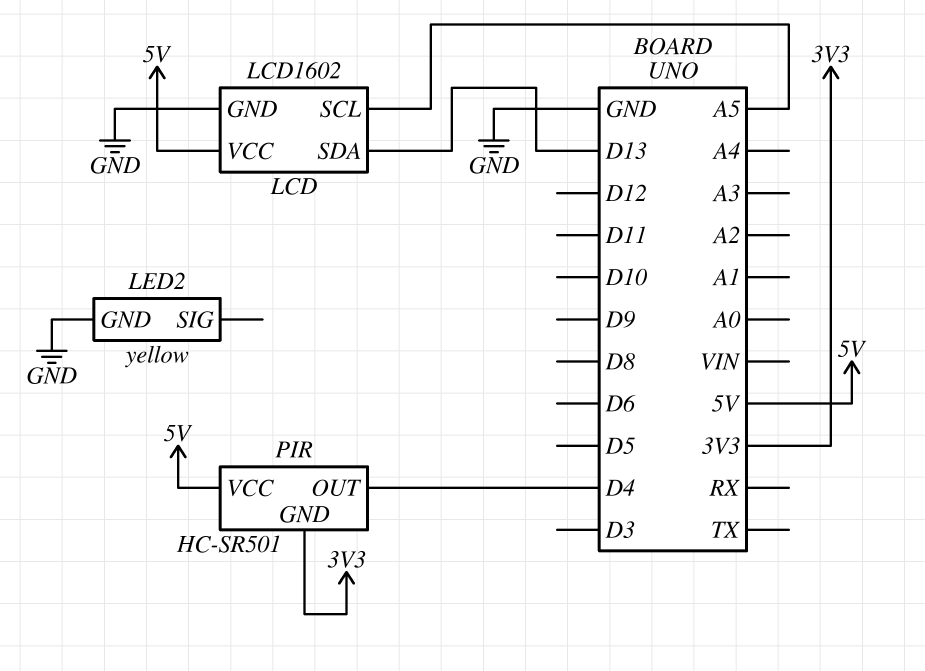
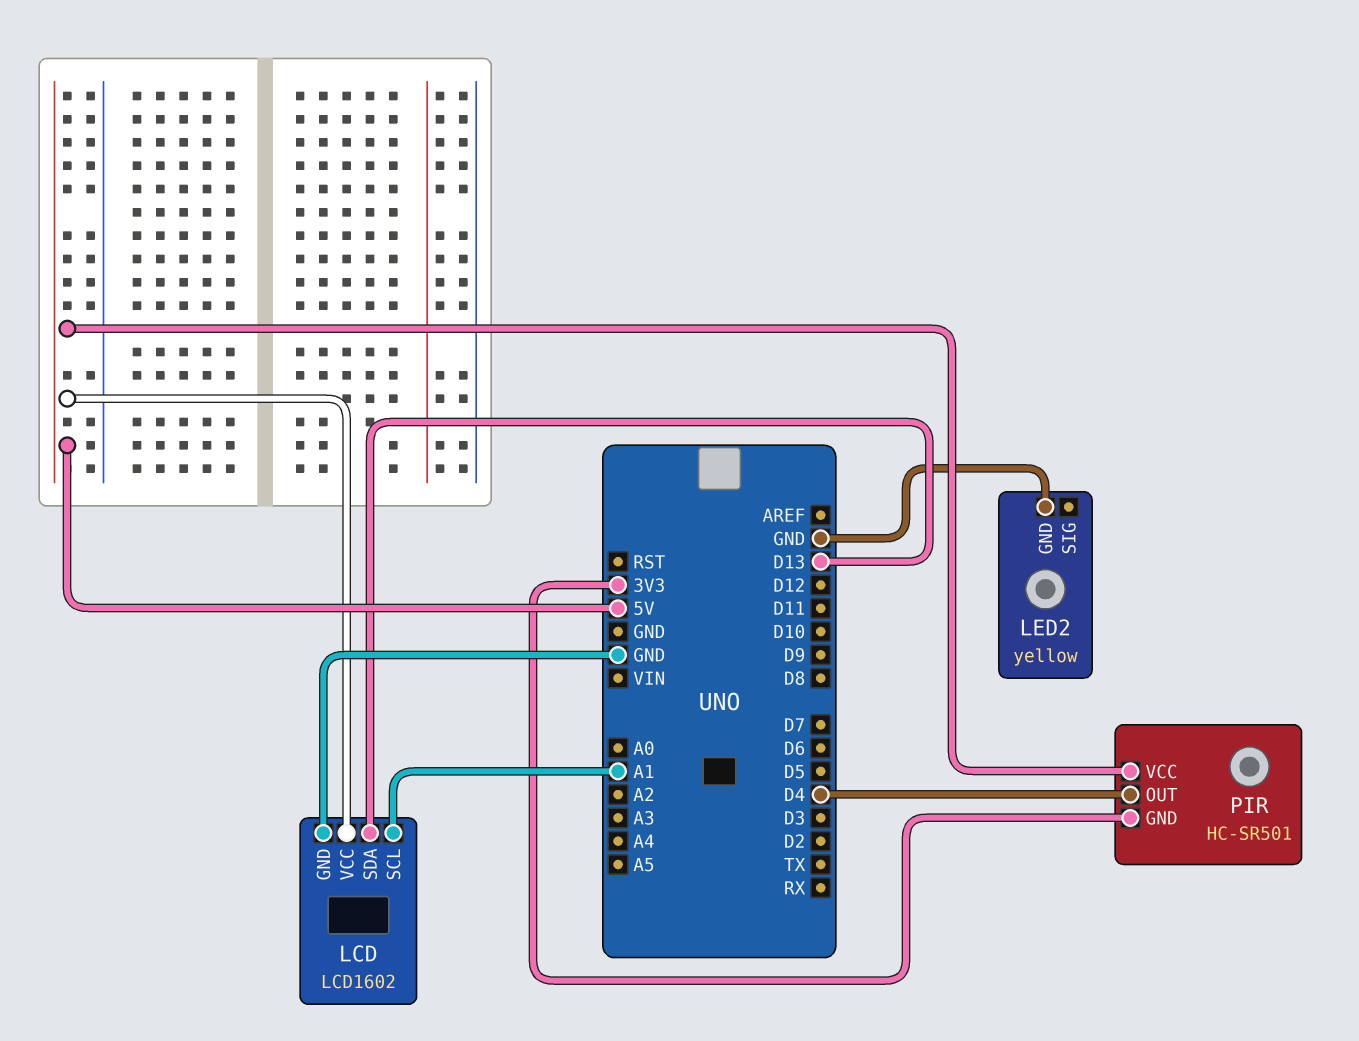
LCD pin SCL: A5 -> A1

